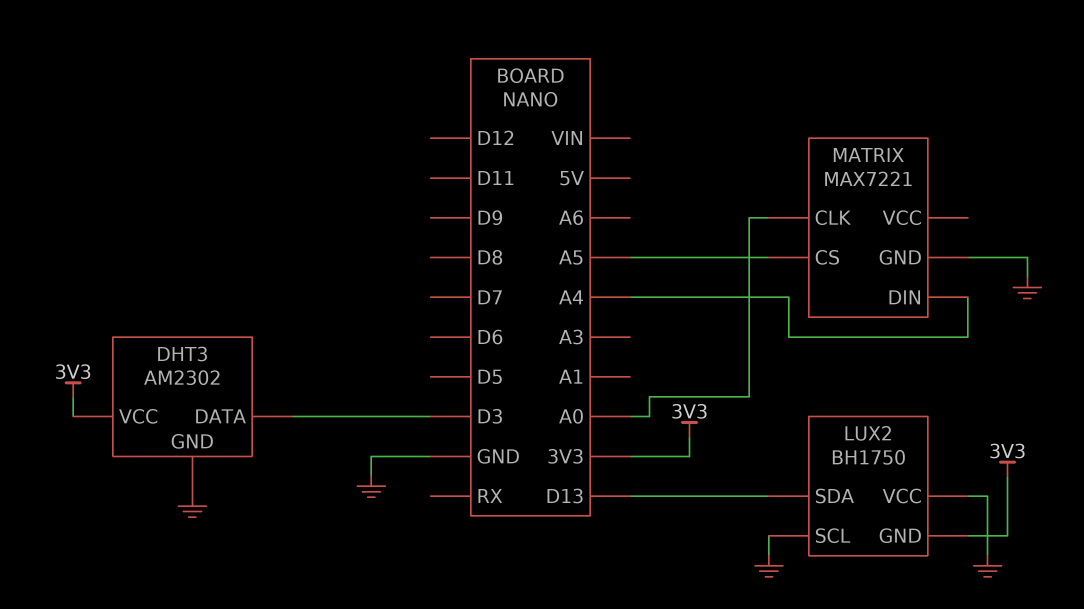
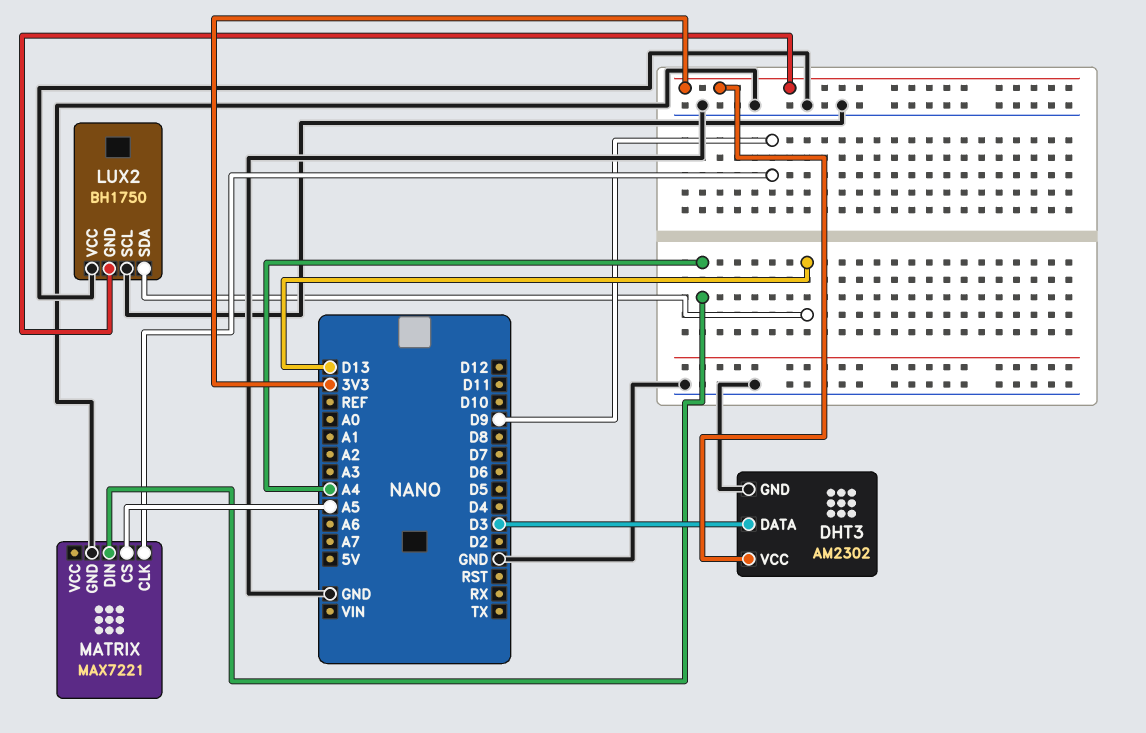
MATRIX pin CLK: A0 -> D9

